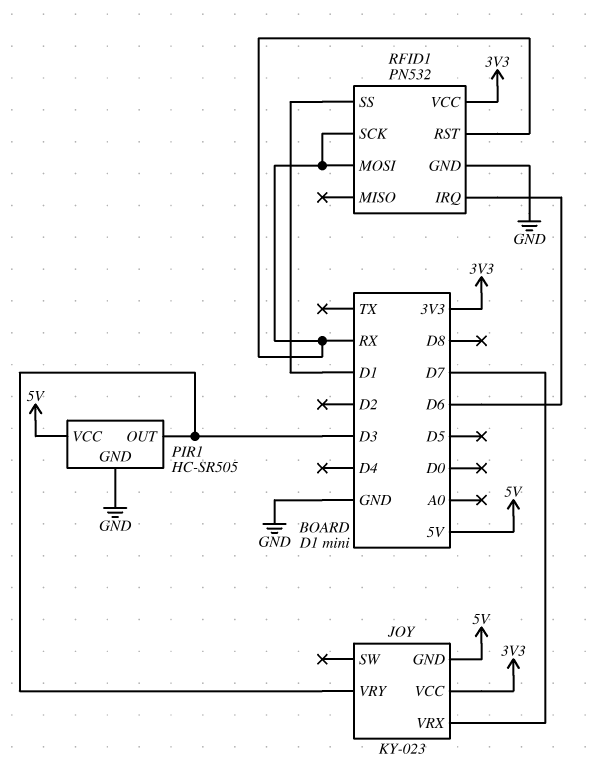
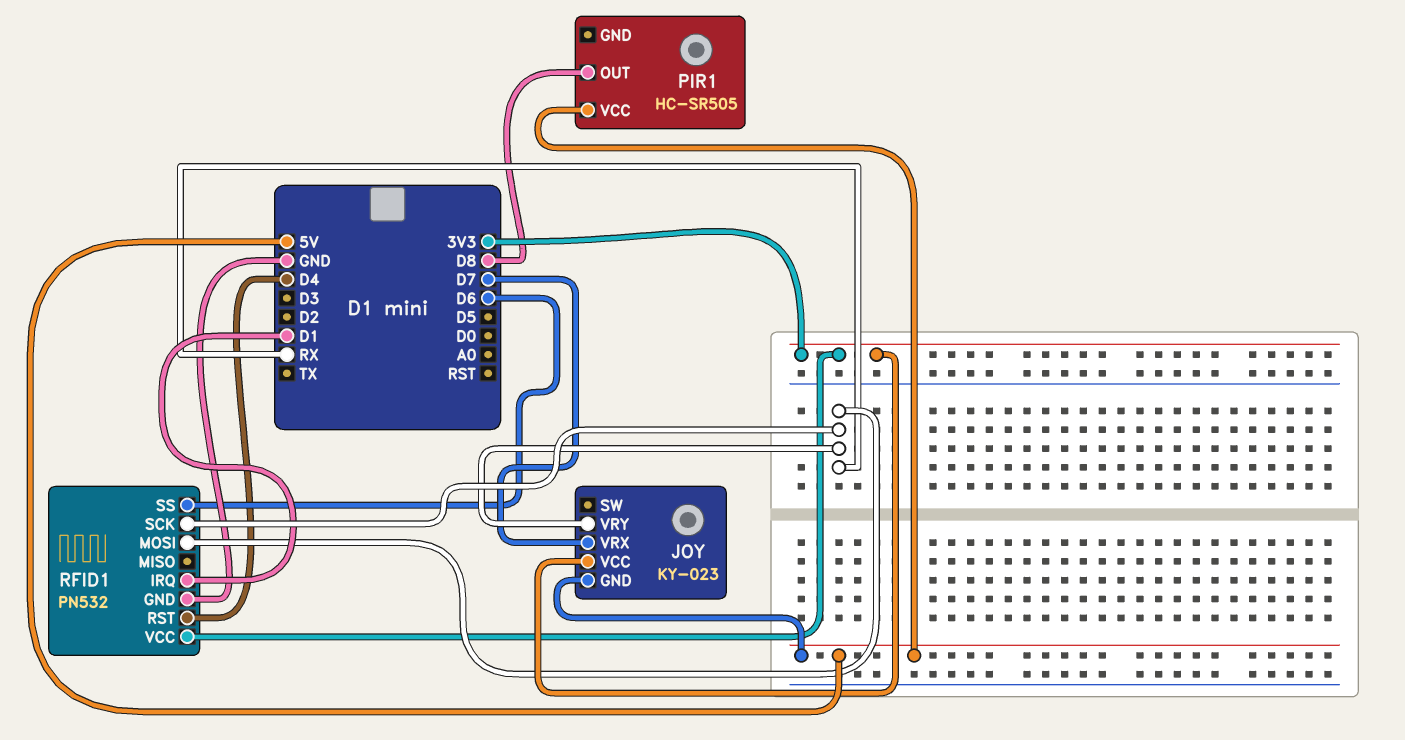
JOY pin VRY: D3 -> RX
PIR1 pin GND: GND -> none
PIR1 pin OUT: D3 -> D8
RFID1 pin IRQ: D6 -> D1
RFID1 pin RST: RX -> D4
RFID1 pin SS: D1 -> D6

